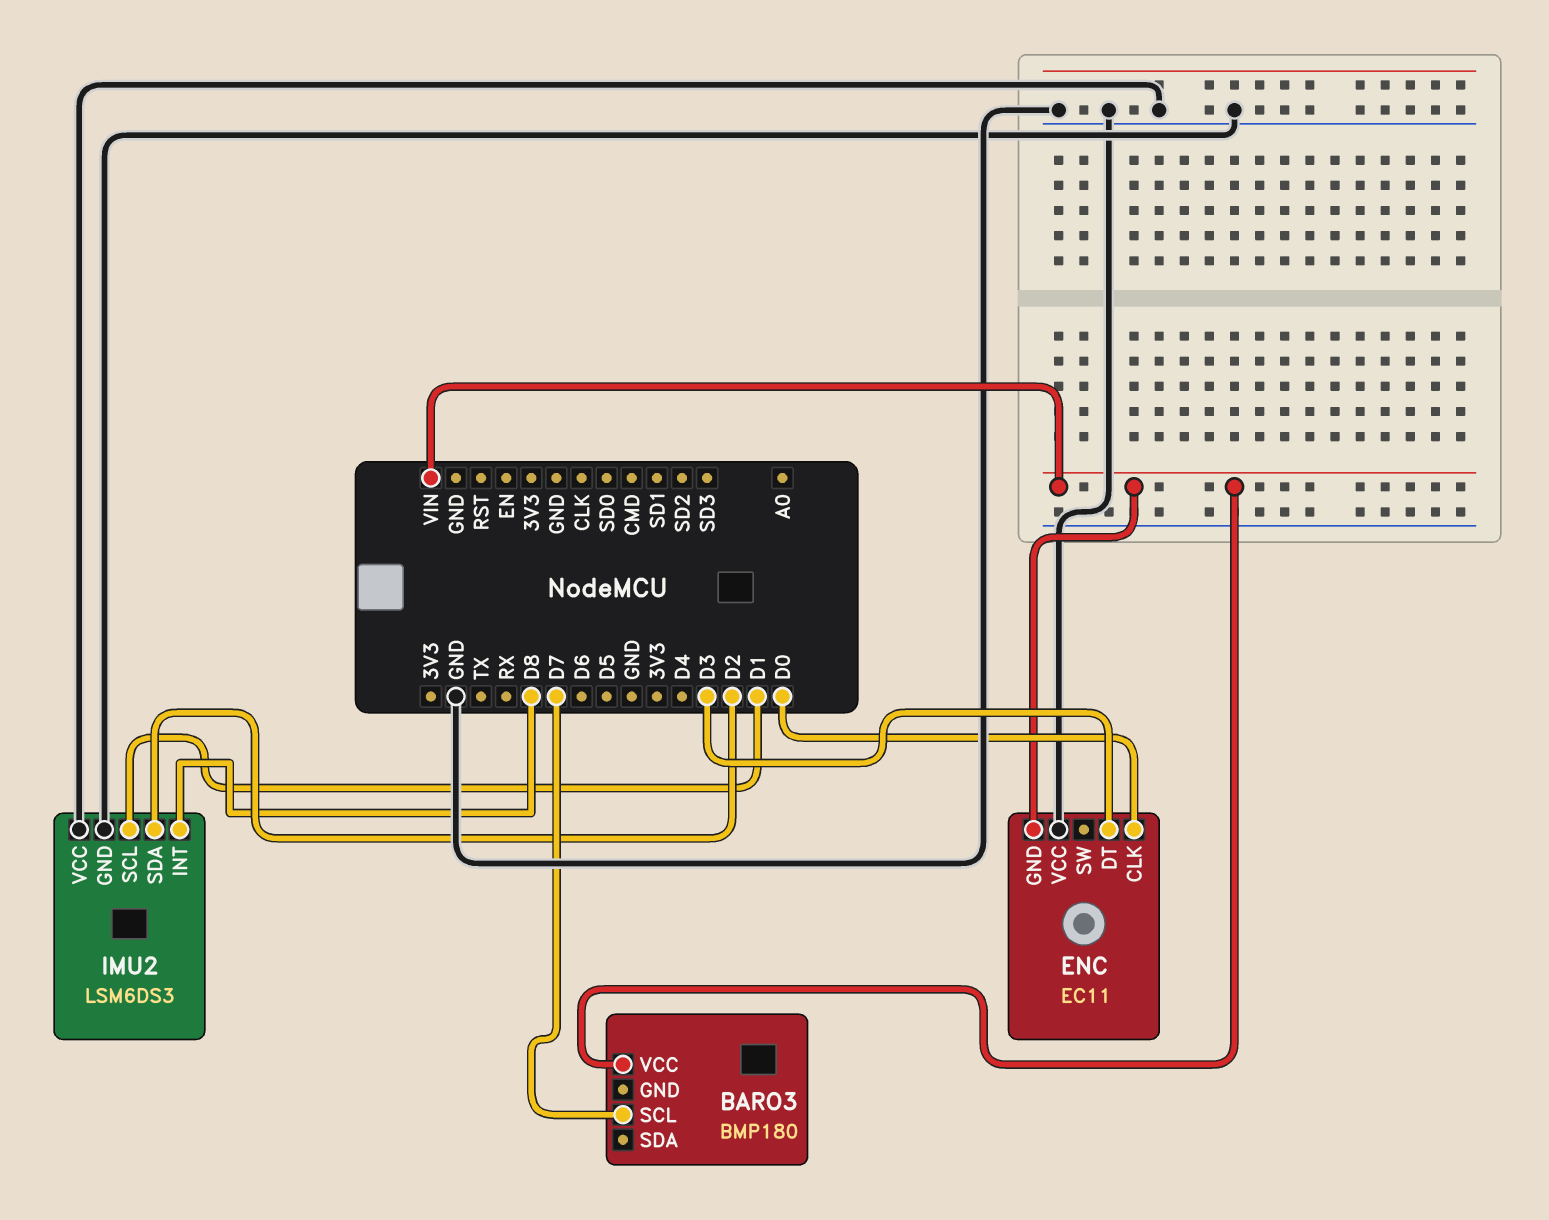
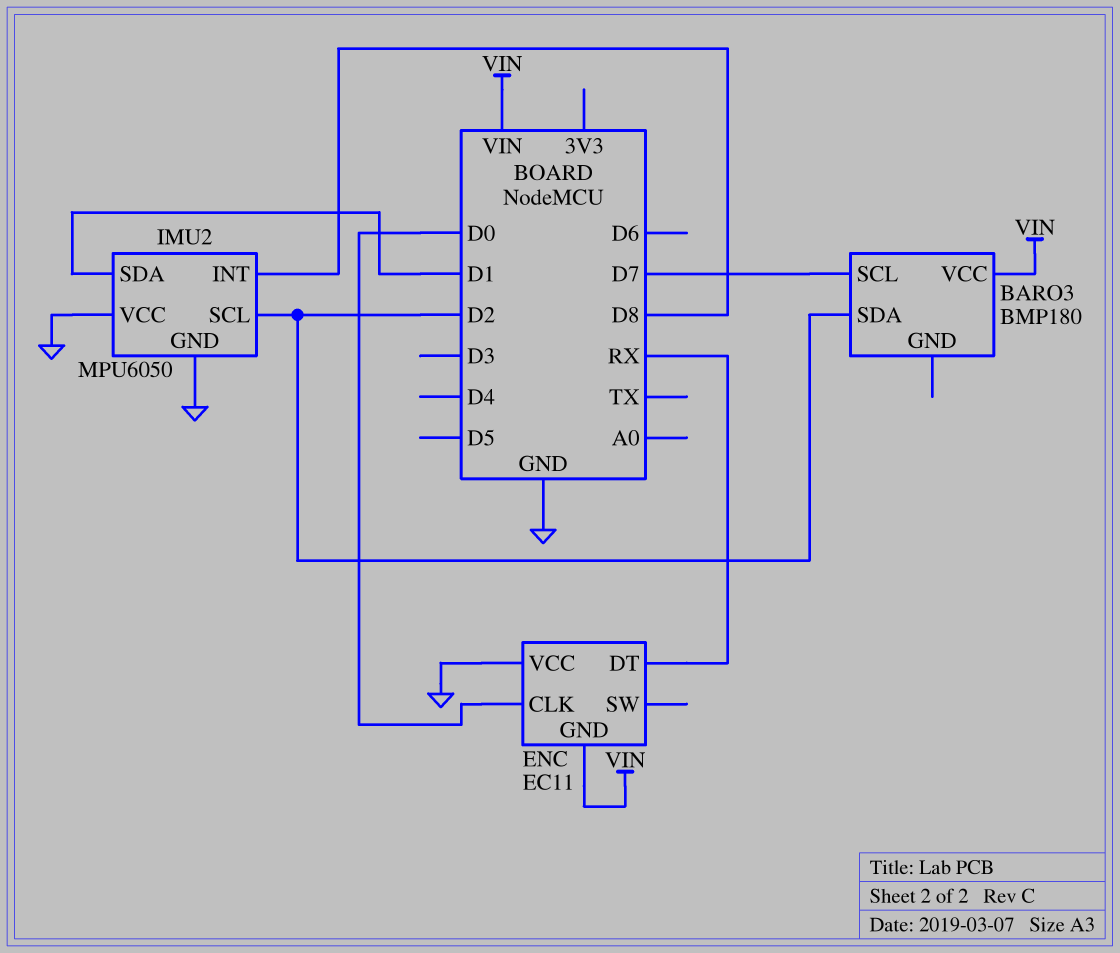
BARO3 pin SDA: none -> D2
ENC pin DT: D3 -> RX
IMU2: LSM6DS3 -> MPU6050
IMU2 pin SCL: D1 -> D2
IMU2 pin SDA: D2 -> D1

